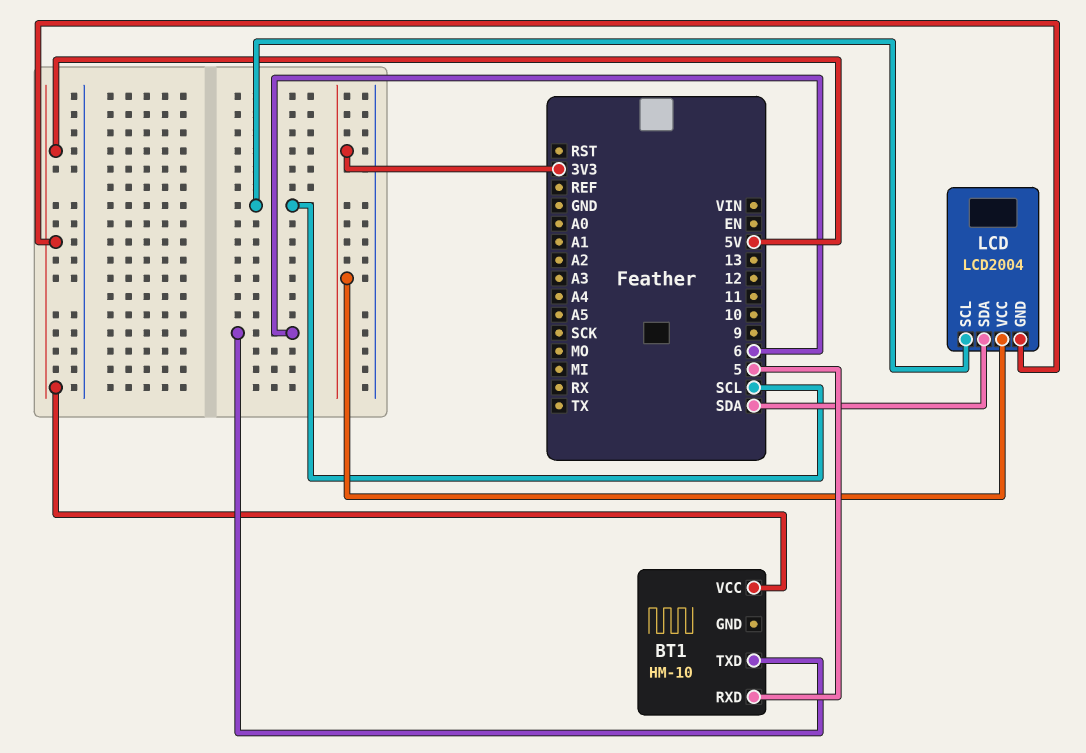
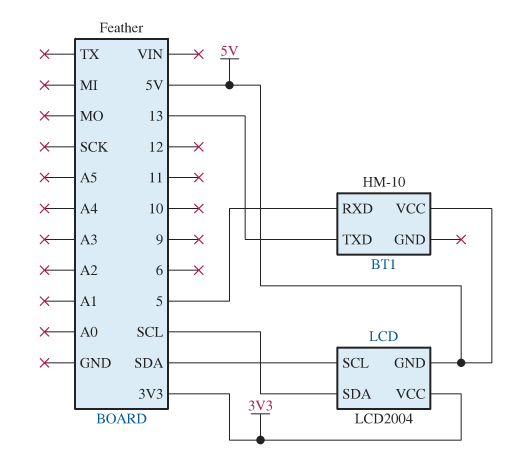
BT1 pin TXD: 6 -> 13
LCD pin SCL: SCL -> SDA
LCD pin SDA: SDA -> SCL

